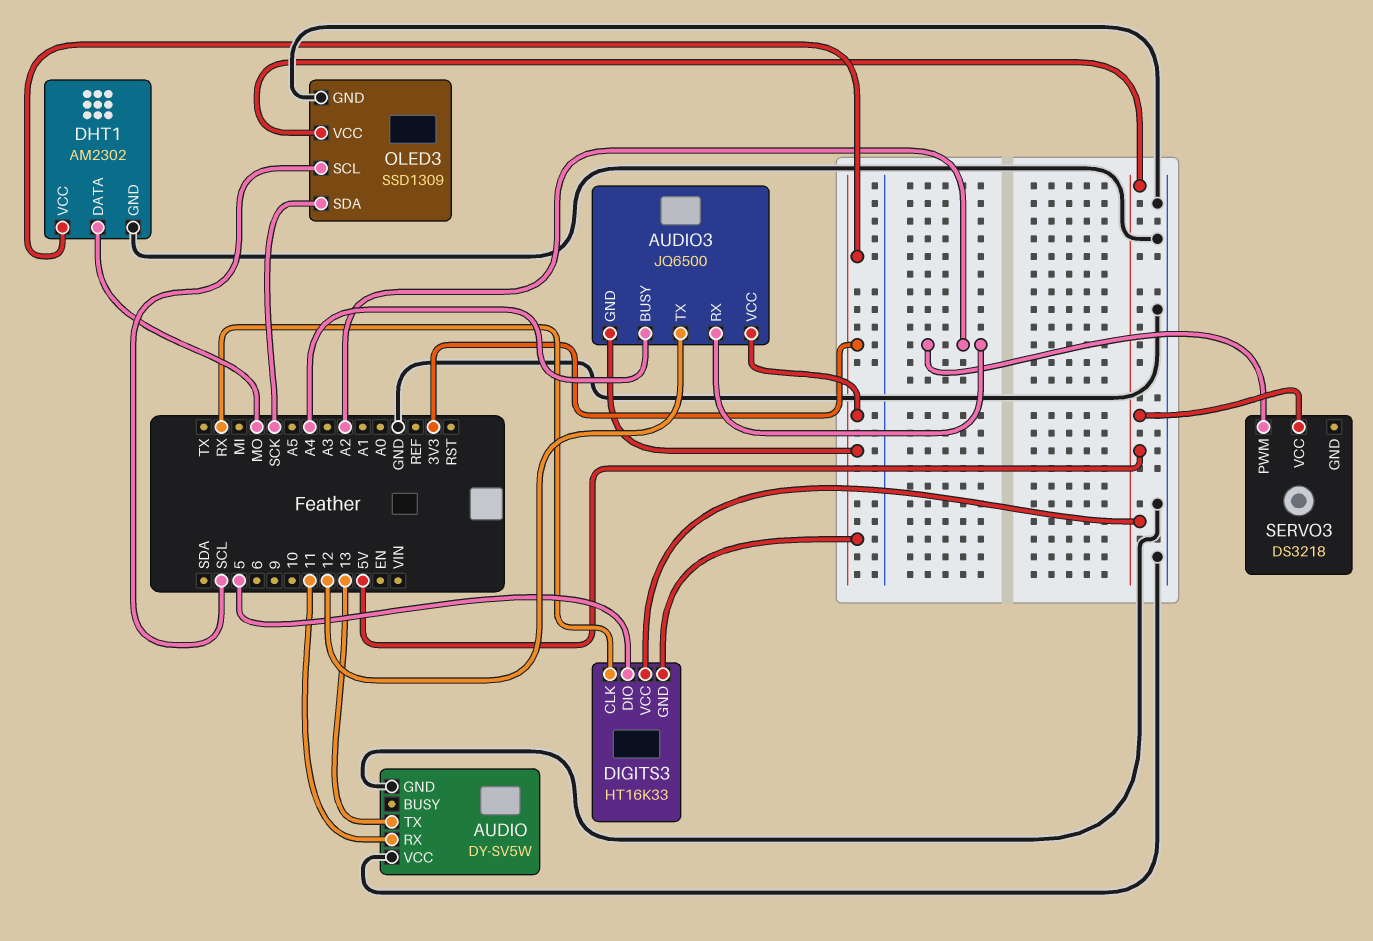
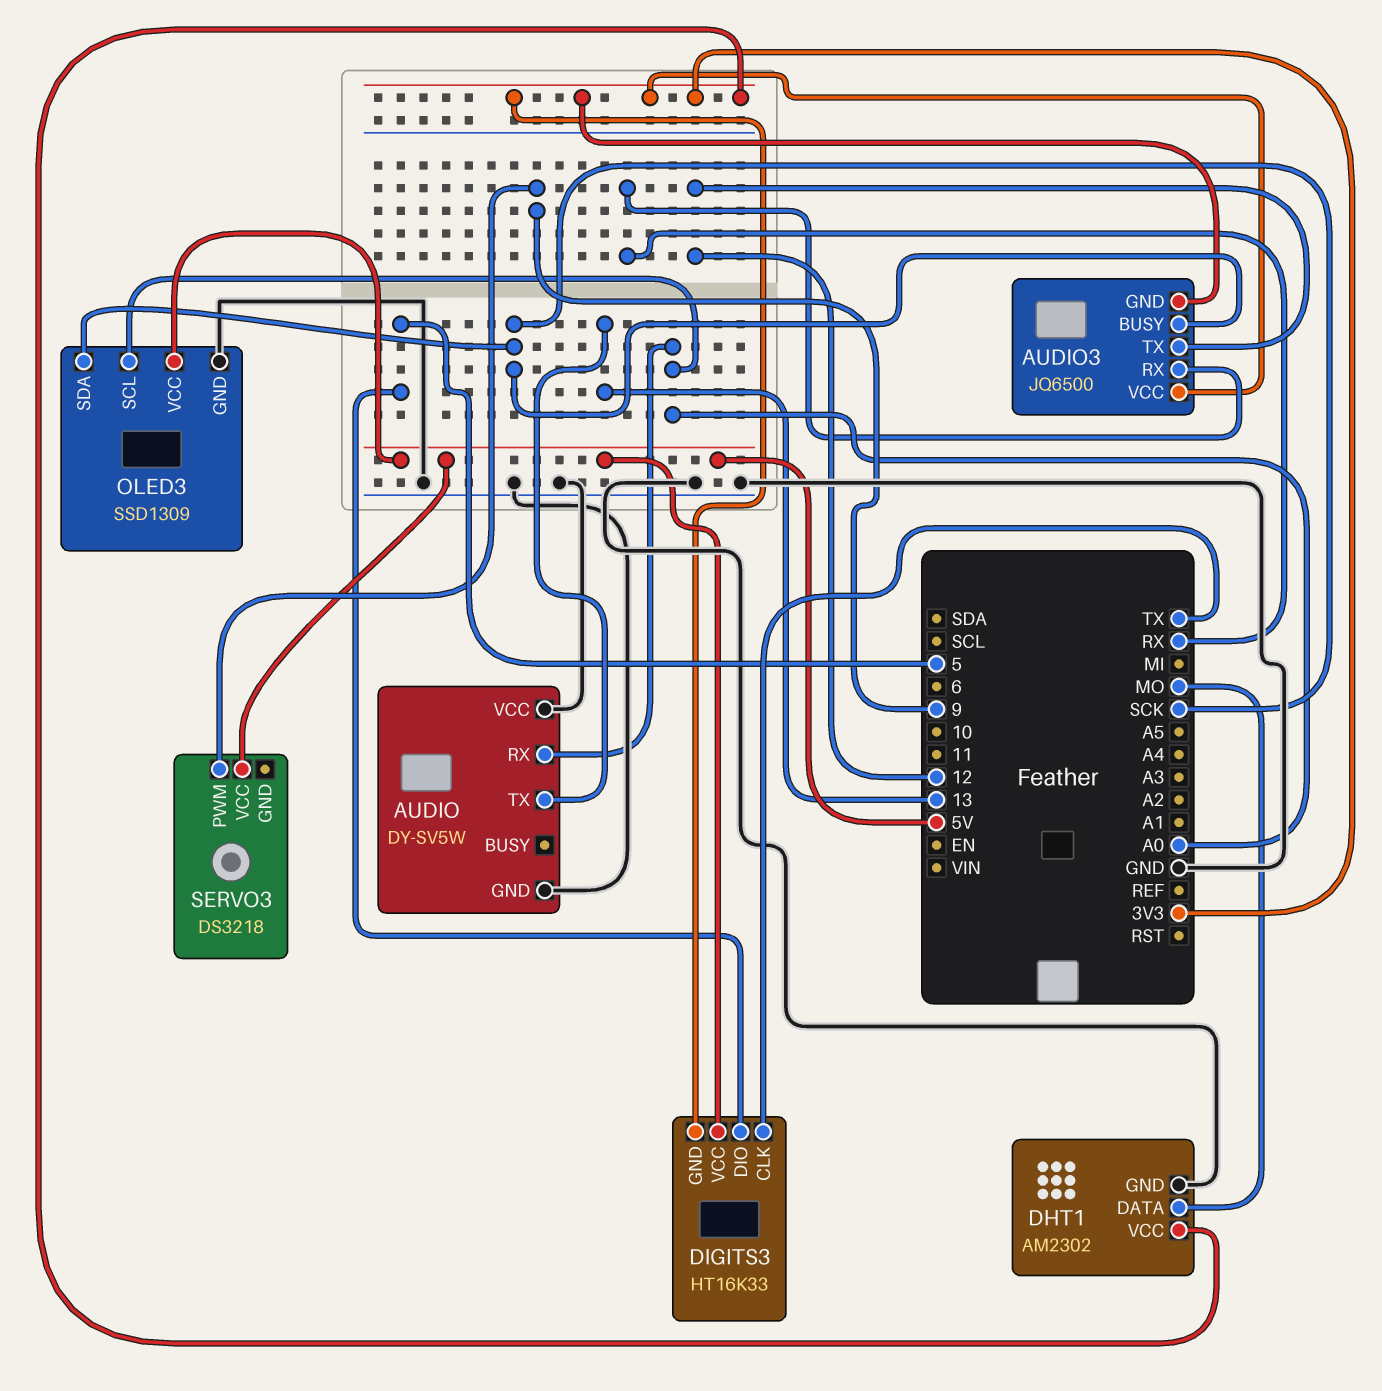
AUDIO pin RX: 11 -> A0
AUDIO3 pin BUSY: A4 -> SCK
AUDIO3 pin RX: A2 -> RX
DIGITS3 pin CLK: RX -> TX
OLED3 pin SCL: SCL -> A0
SERVO3 pin PWM: A2 -> 9

